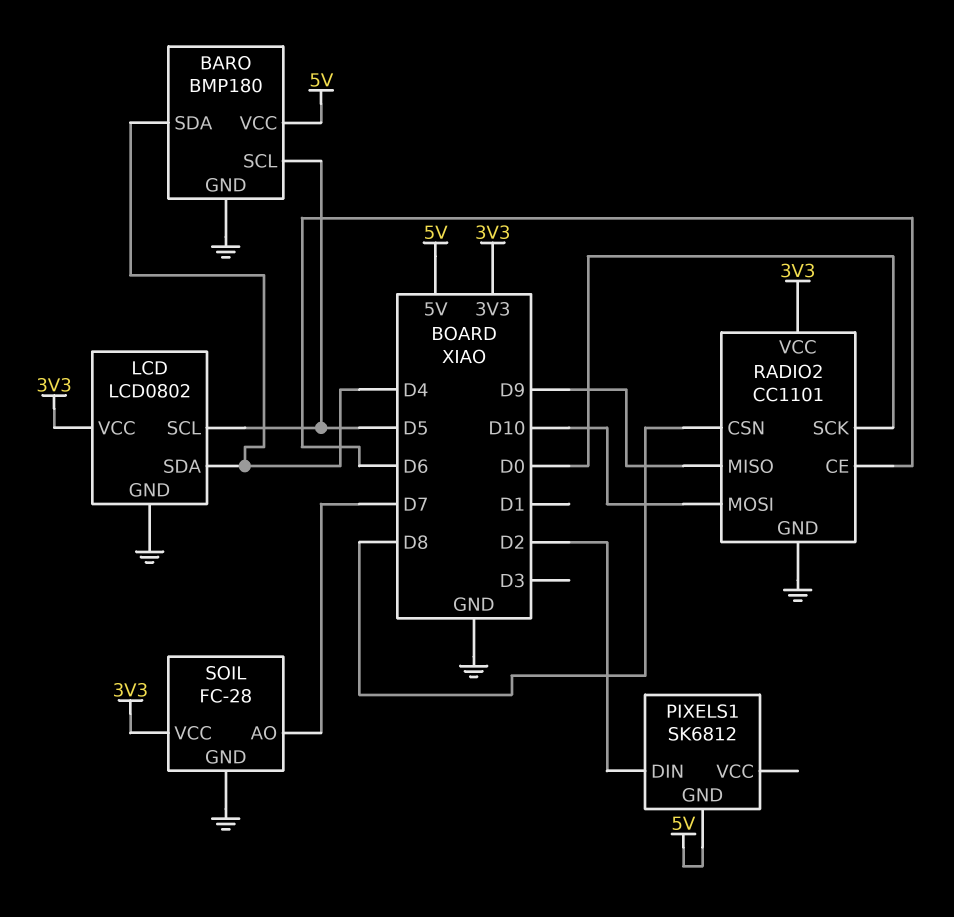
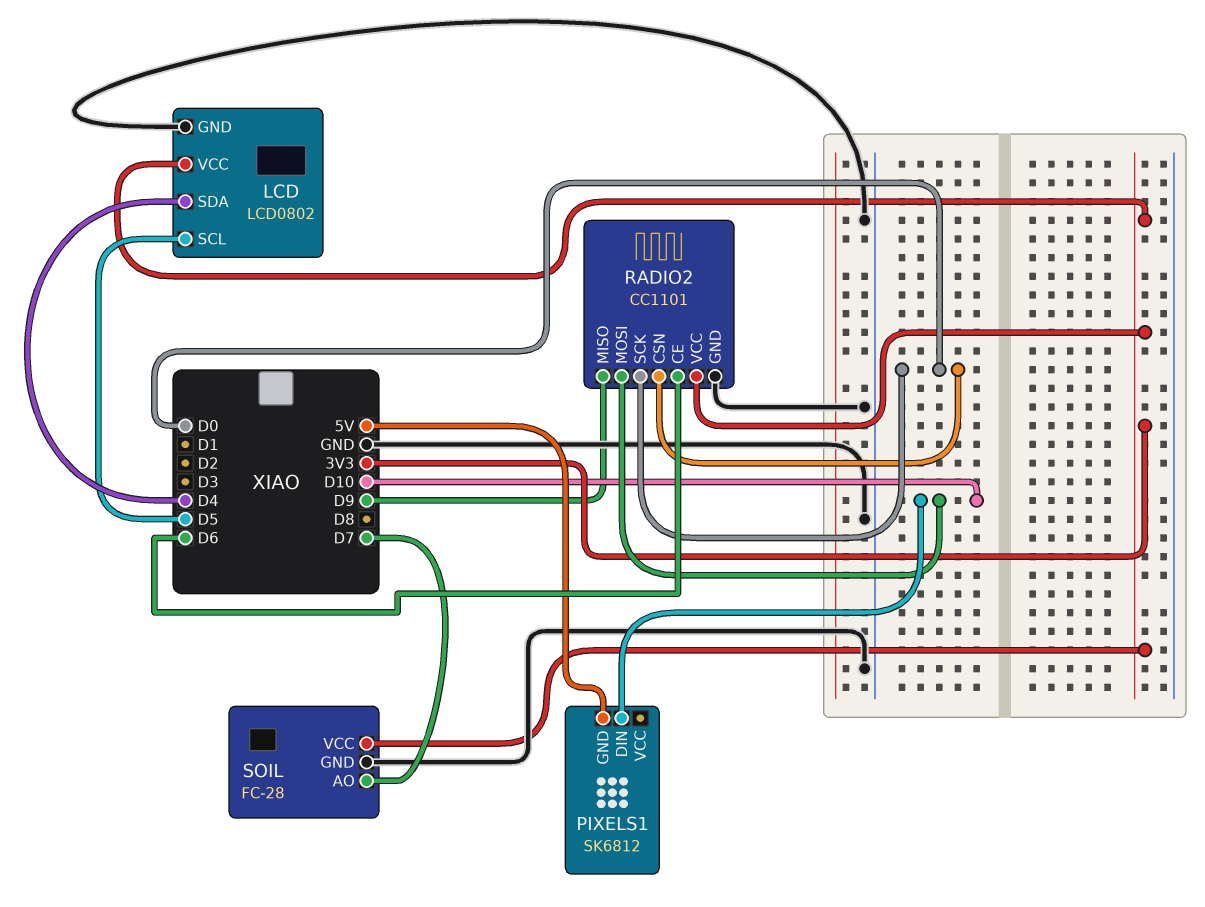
BARO: BMP180 -> none
BARO pin GND: GND -> none
BARO pin SCL: D5 -> none
BARO pin SDA: D4 -> none
BARO pin VCC: 5V -> none
PIXELS1 pin DIN: D2 -> D10
RADIO2 pin CSN: D8 -> D0

